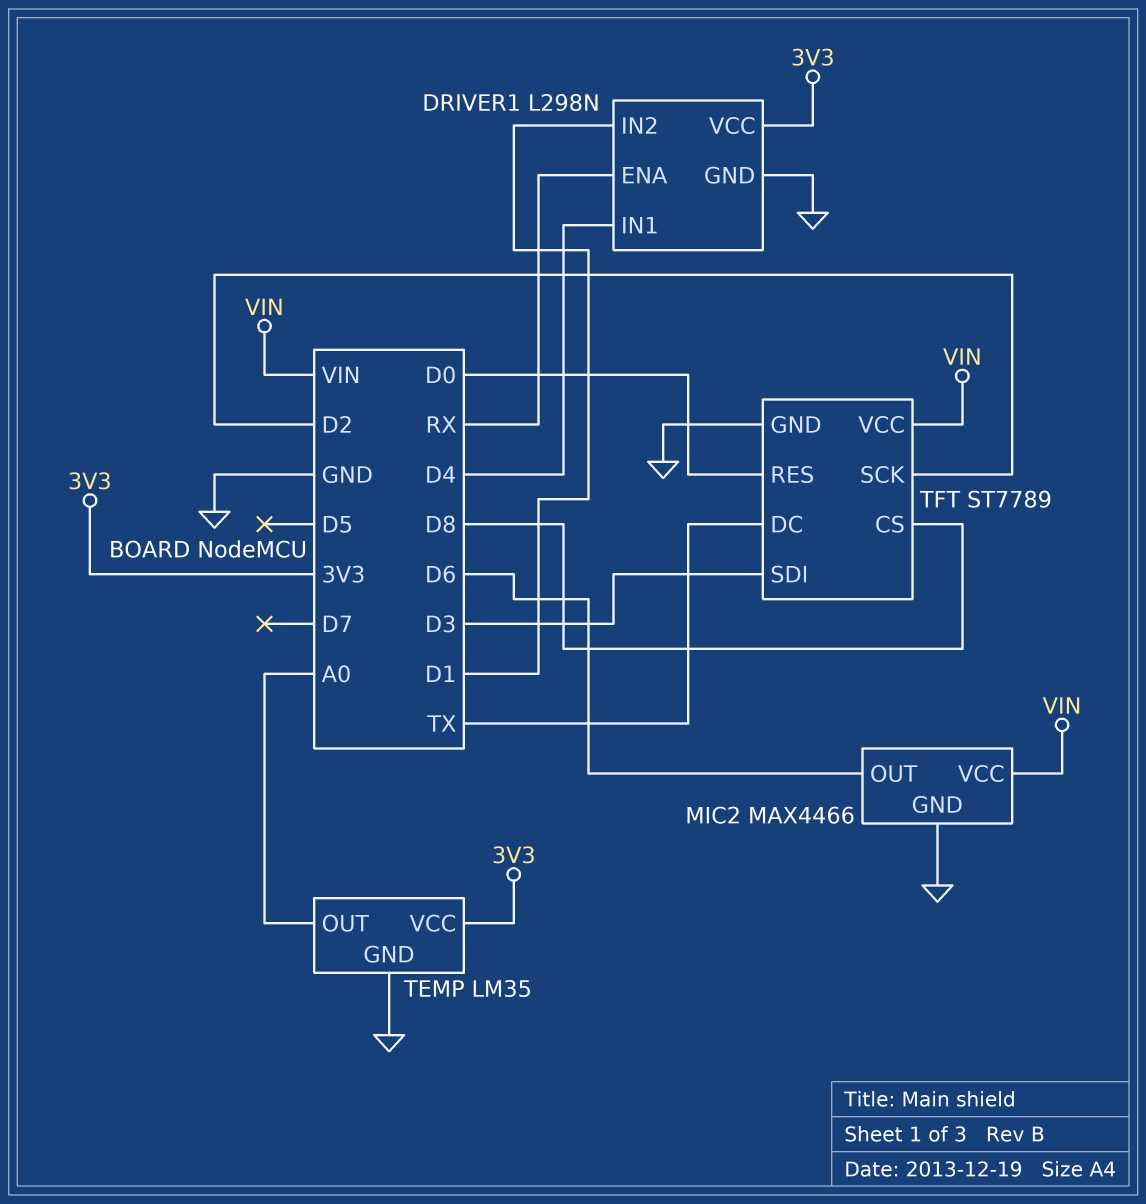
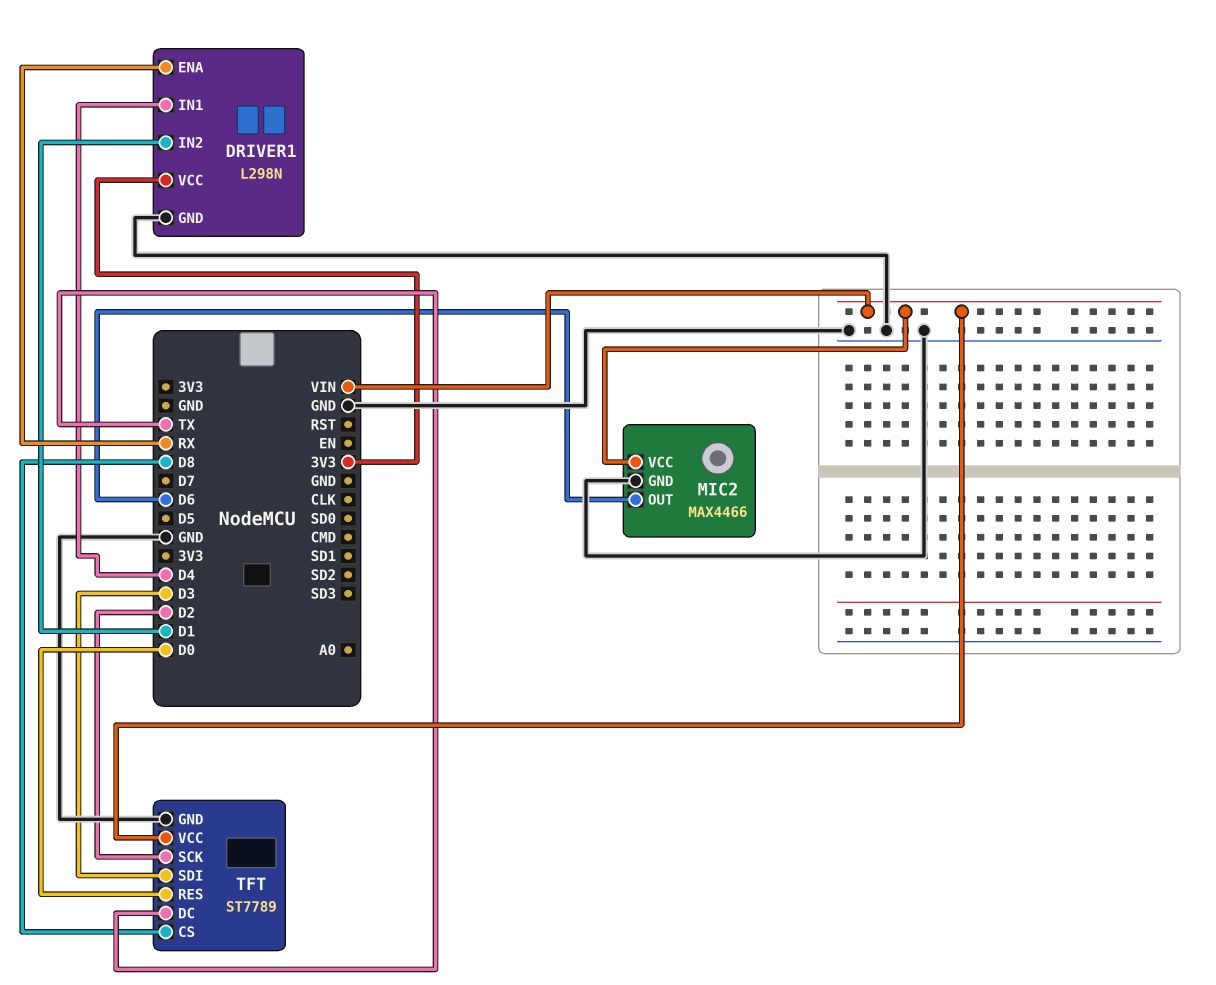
TEMP: LM35 -> none
TEMP pin GND: GND -> none
TEMP pin OUT: A0 -> none
TEMP pin VCC: 3V3 -> none

